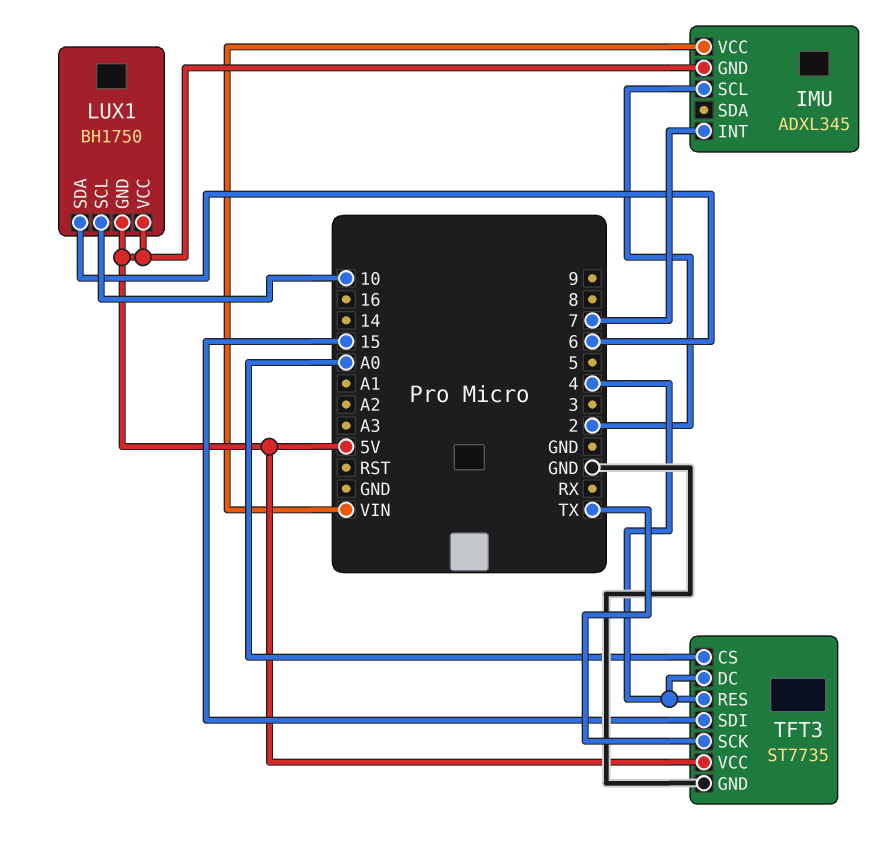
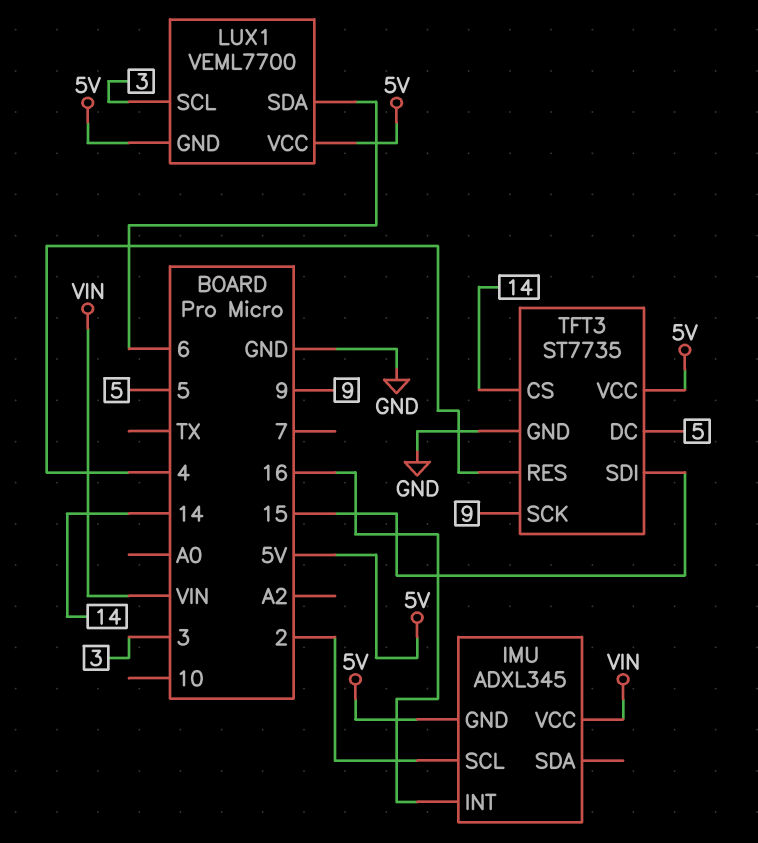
IMU pin INT: 7 -> 16
LUX1: BH1750 -> VEML7700
LUX1 pin SCL: 10 -> 3
TFT3 pin CS: A0 -> 14
TFT3 pin DC: 4 -> 5
TFT3 pin SCK: TX -> 9

